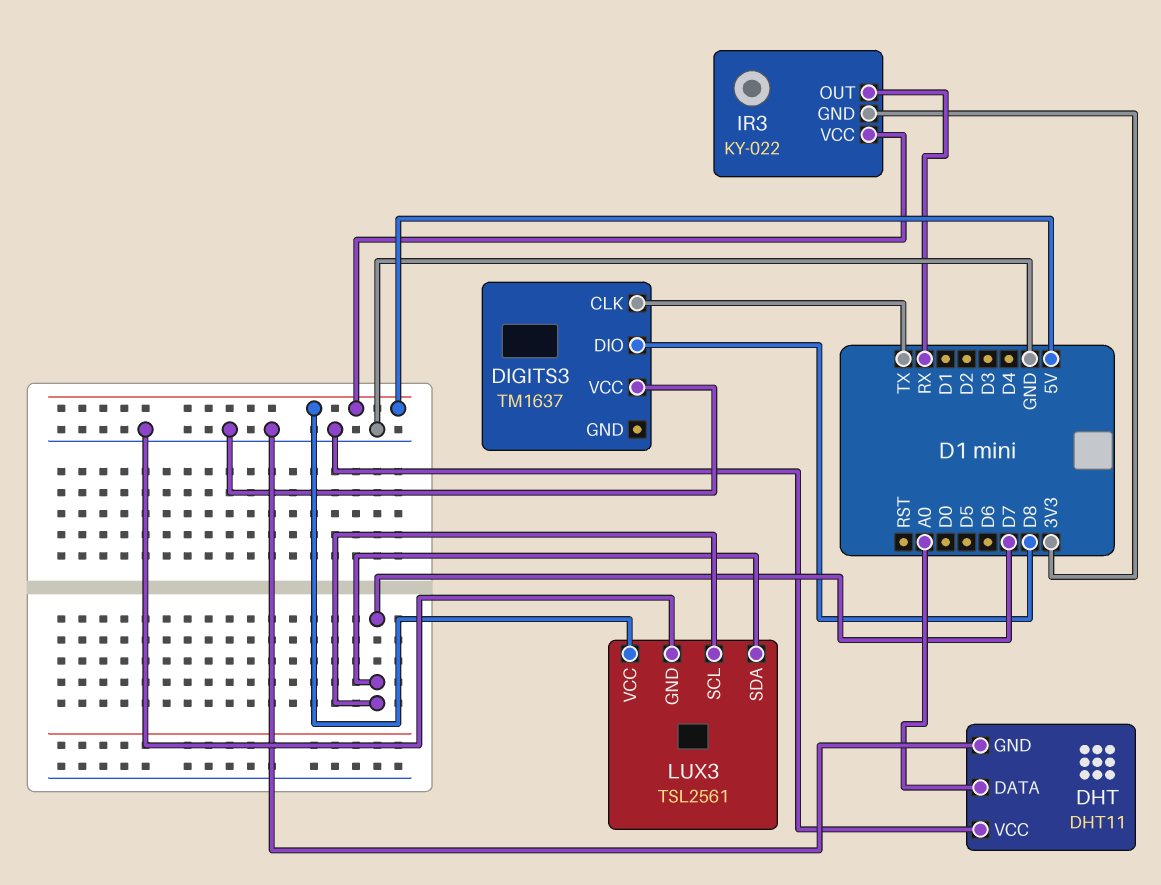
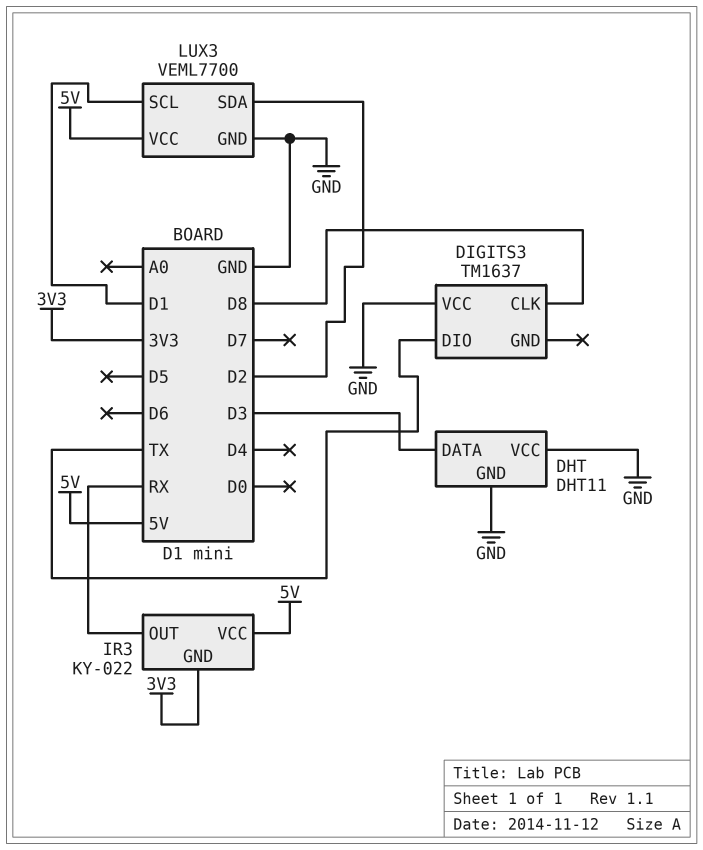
DHT pin DATA: A0 -> D3
DIGITS3 pin CLK: TX -> D8
DIGITS3 pin DIO: D8 -> TX
LUX3: TSL2561 -> VEML7700
LUX3 pin SCL: D7 -> D1
LUX3 pin SDA: D7 -> D2

